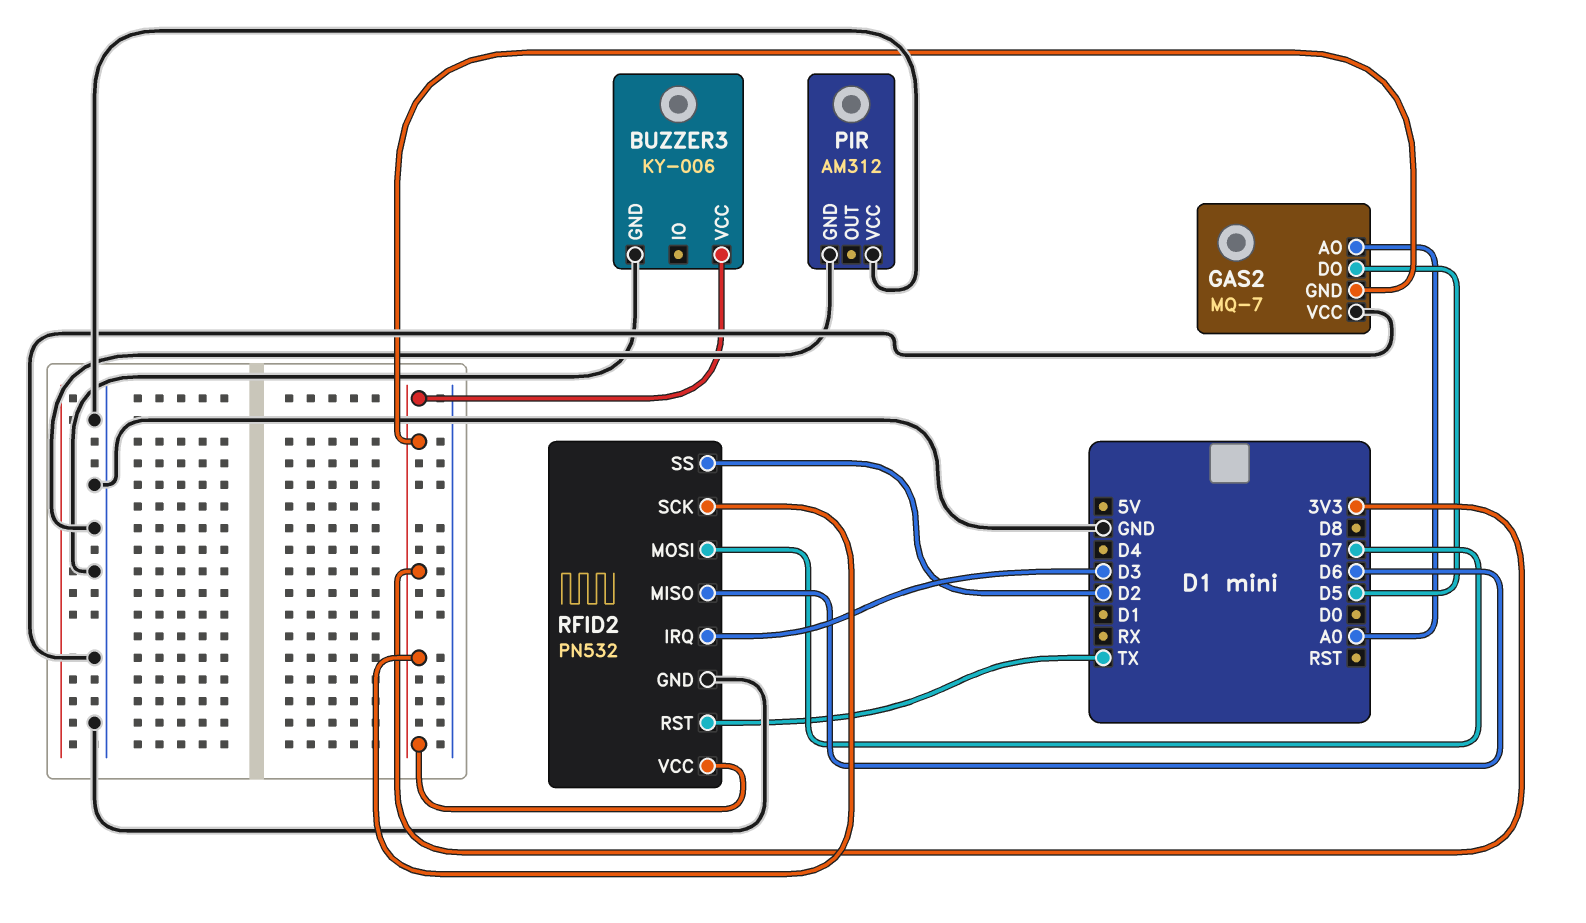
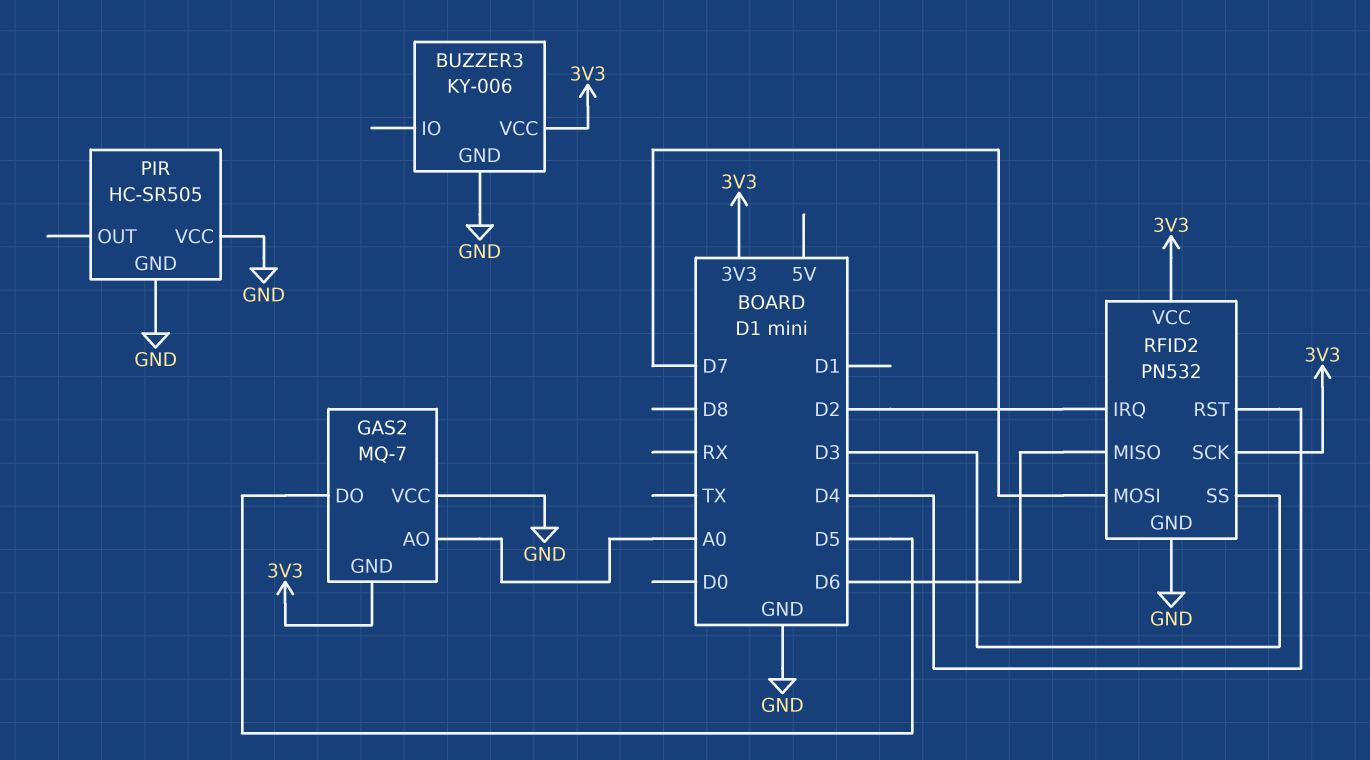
PIR: AM312 -> HC-SR505
RFID2 pin IRQ: D3 -> D2
RFID2 pin RST: TX -> D4
RFID2 pin SS: D2 -> D3

